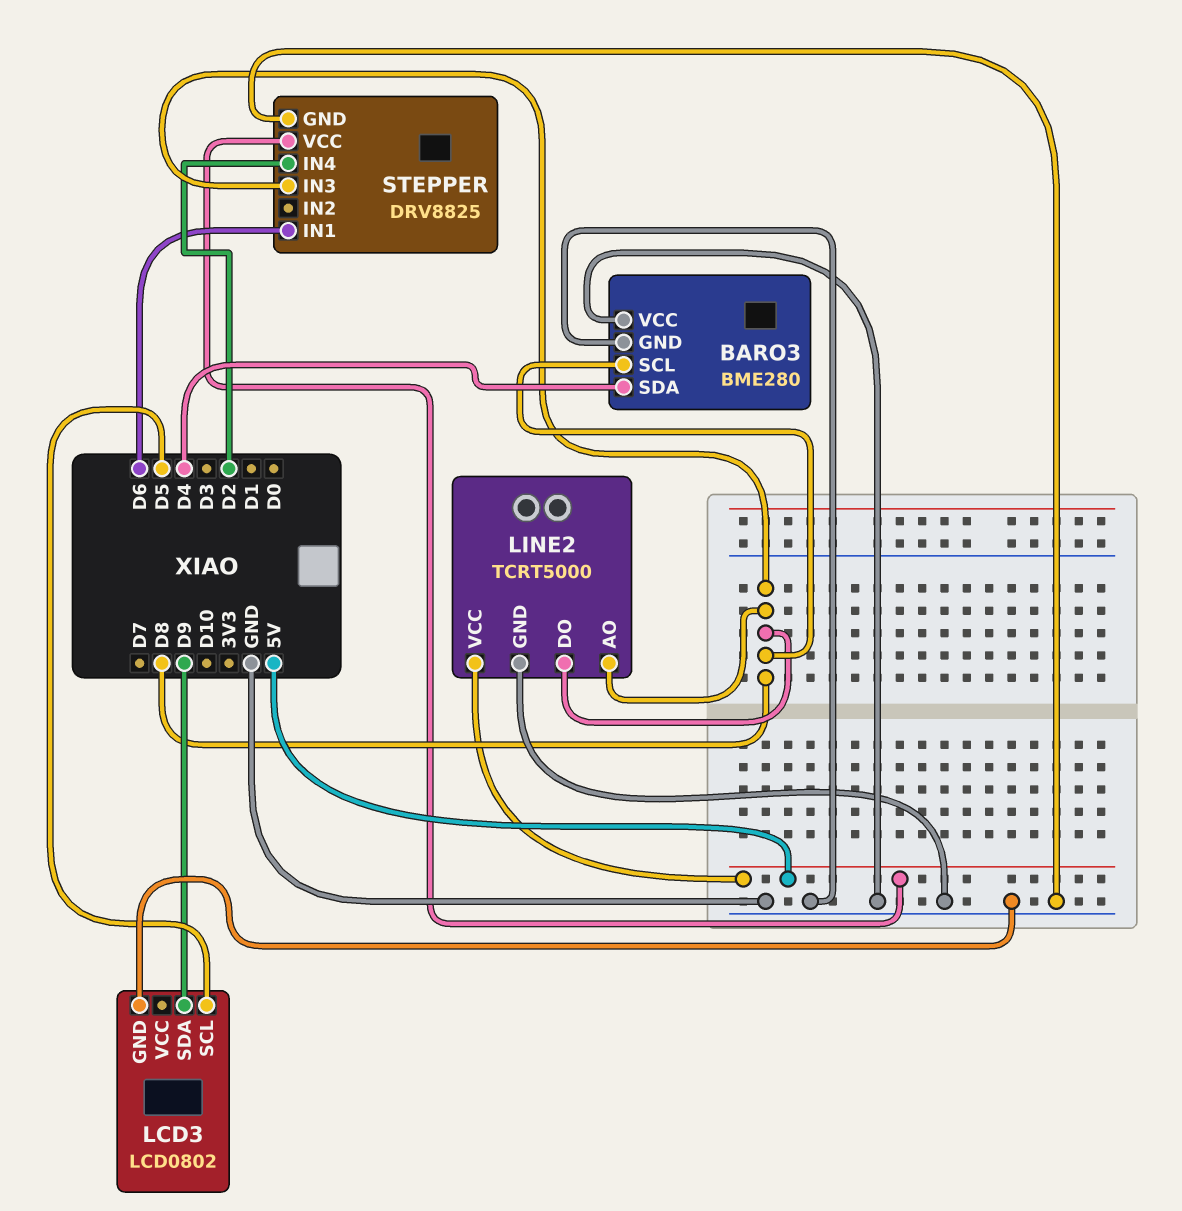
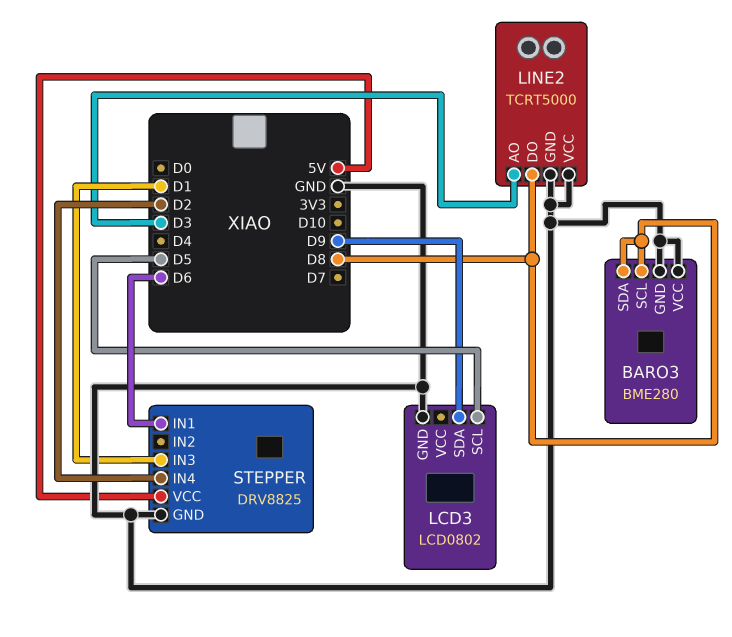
BARO3 pin SDA: D4 -> D8
LINE2 pin AO: D8 -> D3
LINE2 pin VCC: 5V -> GND
STEPPER pin IN3: D8 -> D1

